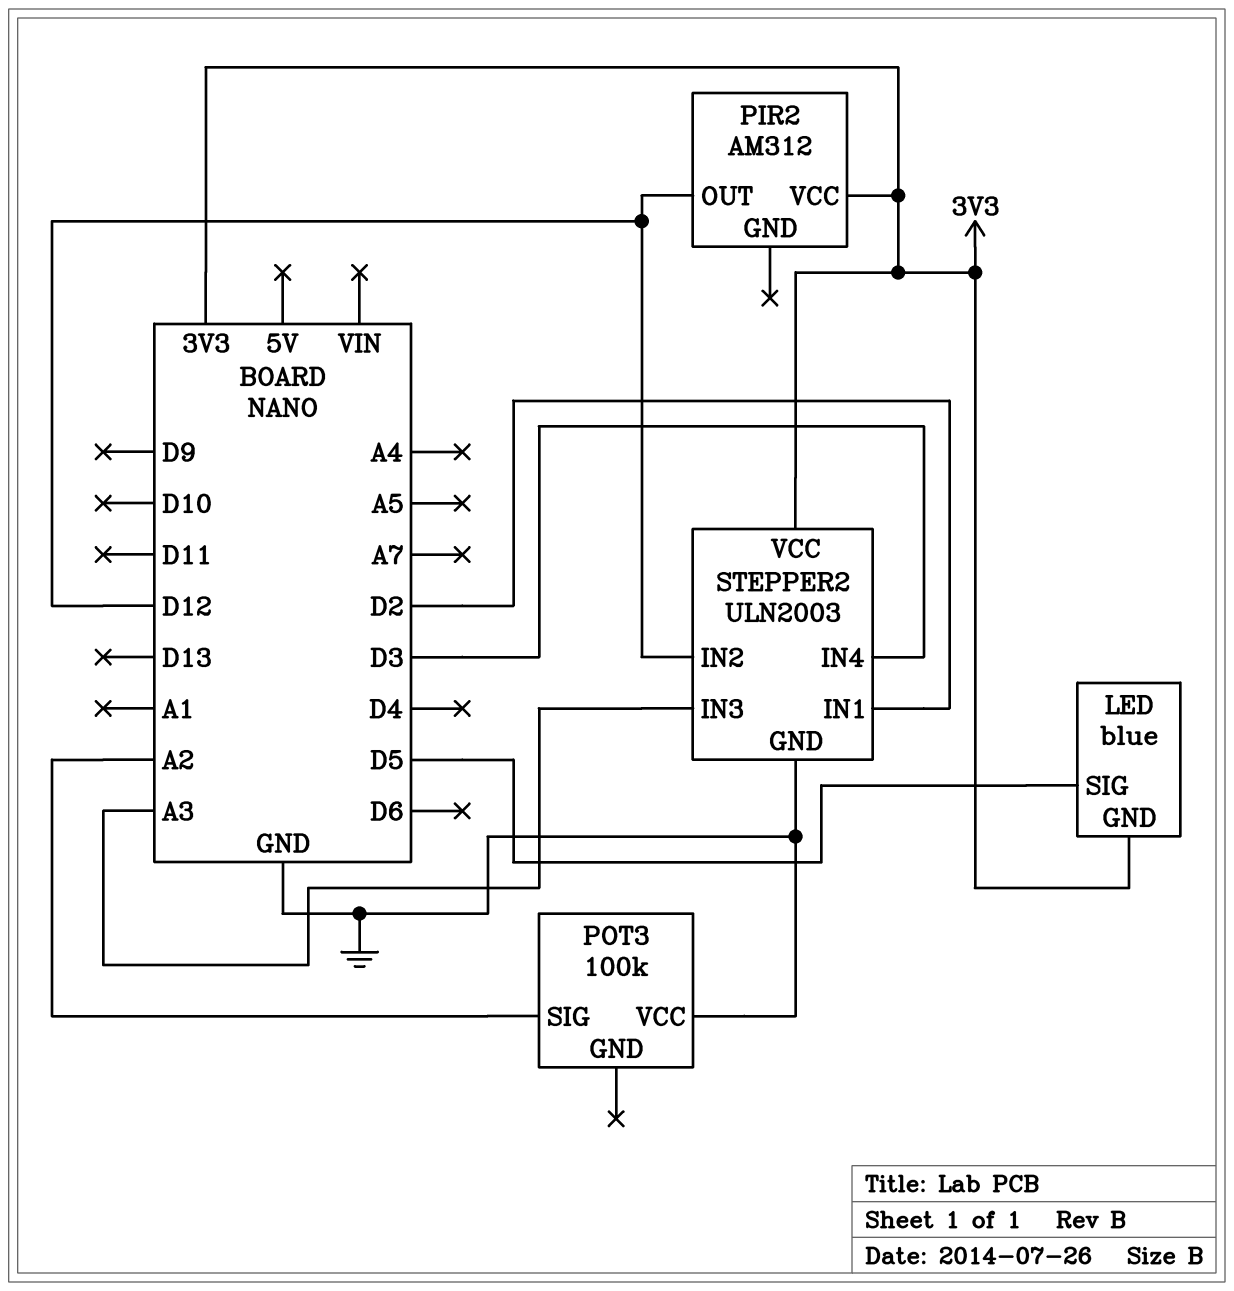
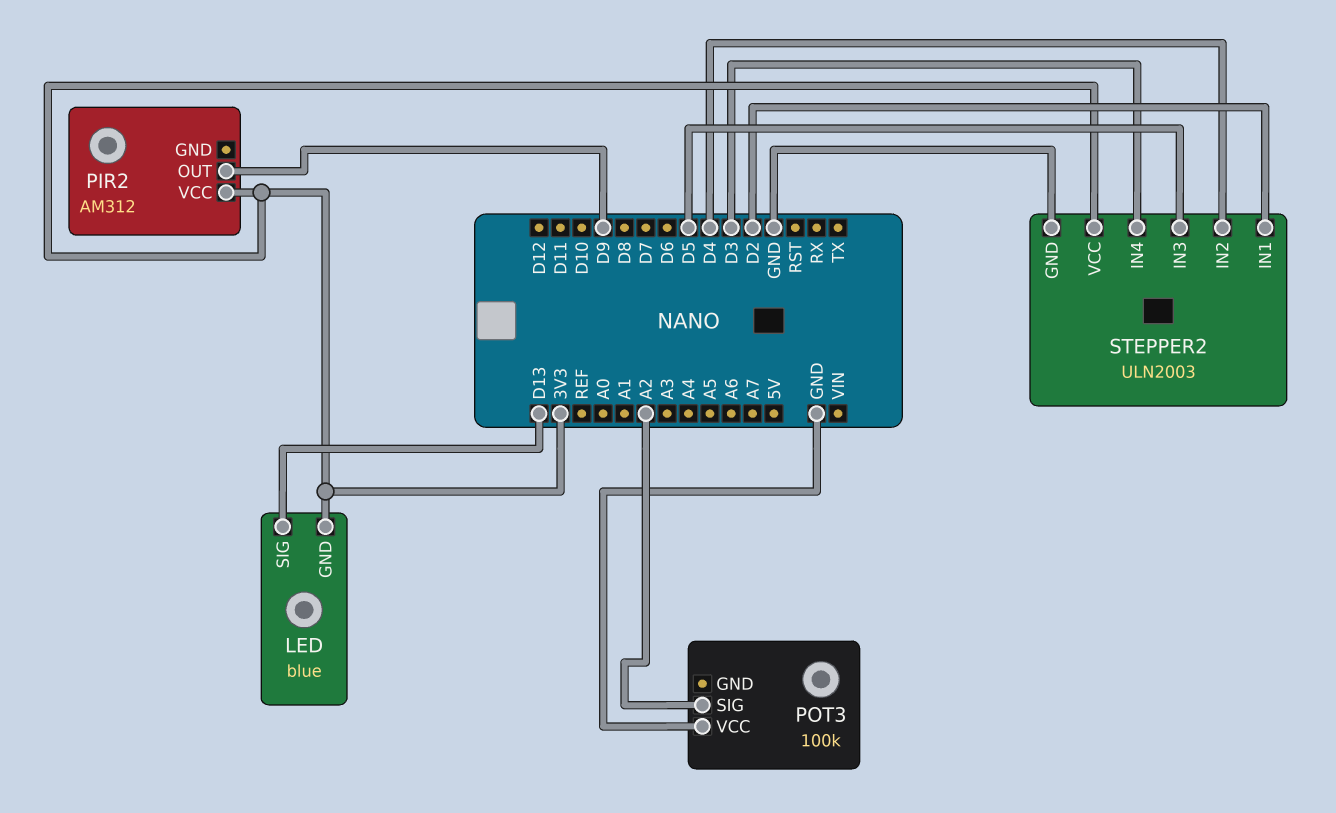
LED pin SIG: D5 -> D13
PIR2 pin OUT: D12 -> D9
STEPPER2 pin IN2: D12 -> D4
STEPPER2 pin IN3: A3 -> D5

